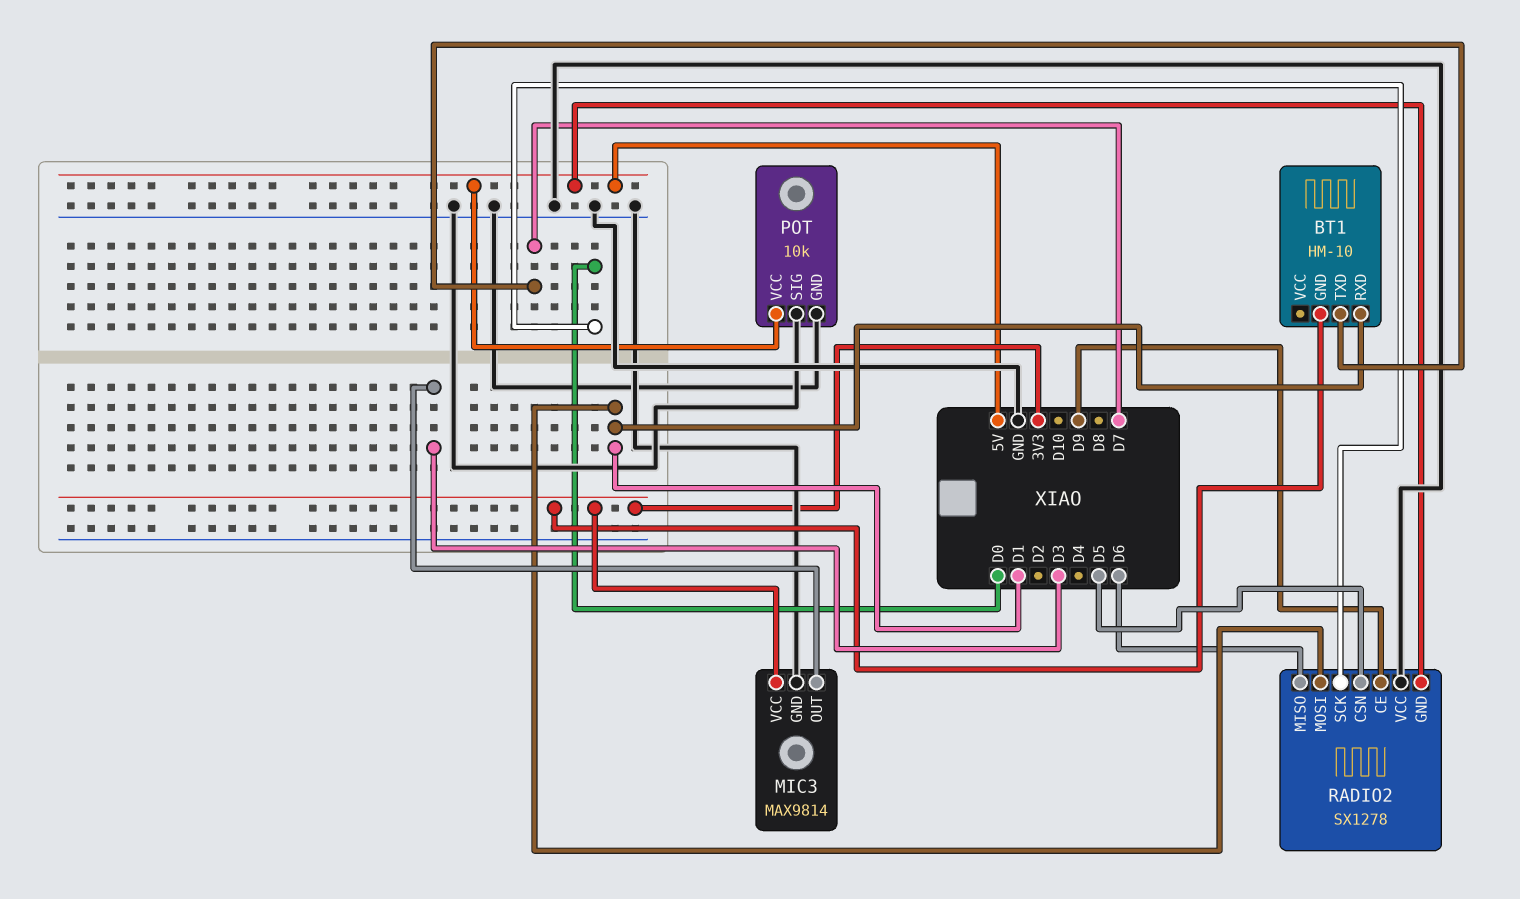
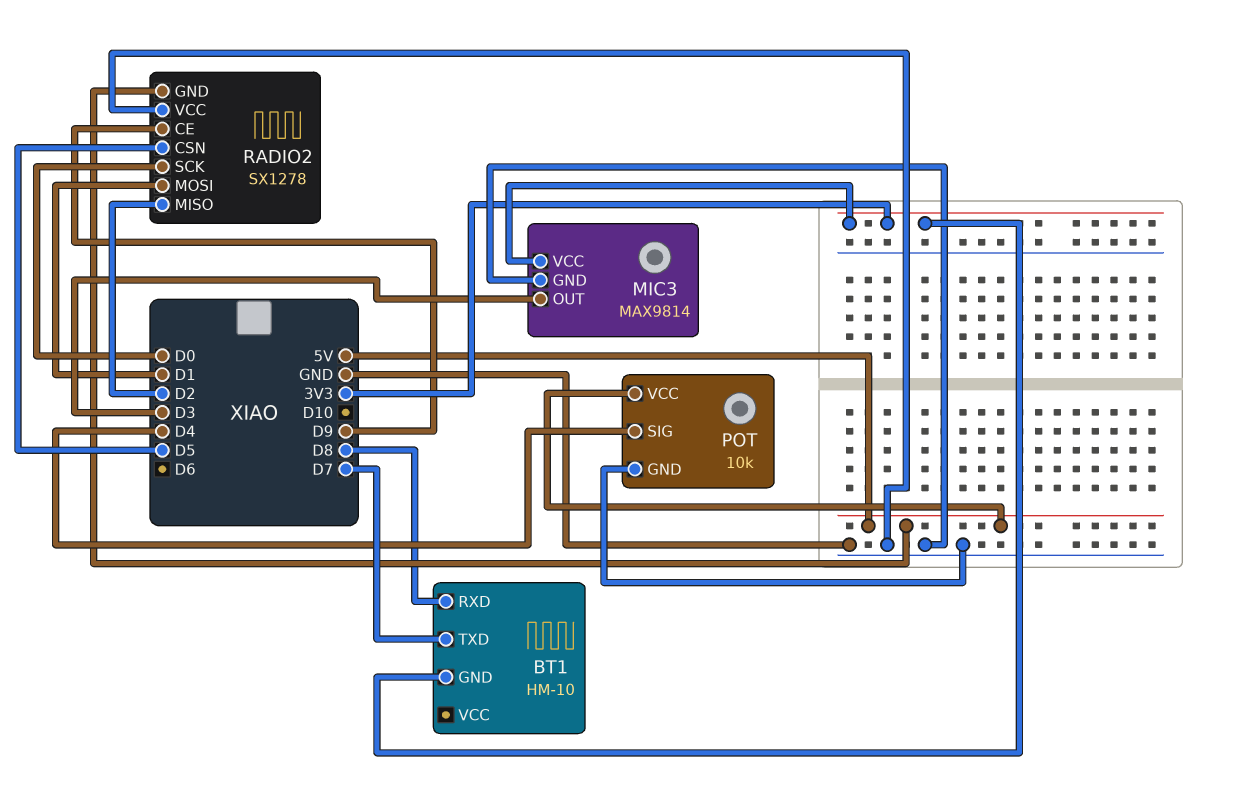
BT1 pin RXD: D1 -> D8
POT pin SIG: GND -> D4
RADIO2 pin MISO: D6 -> D2

